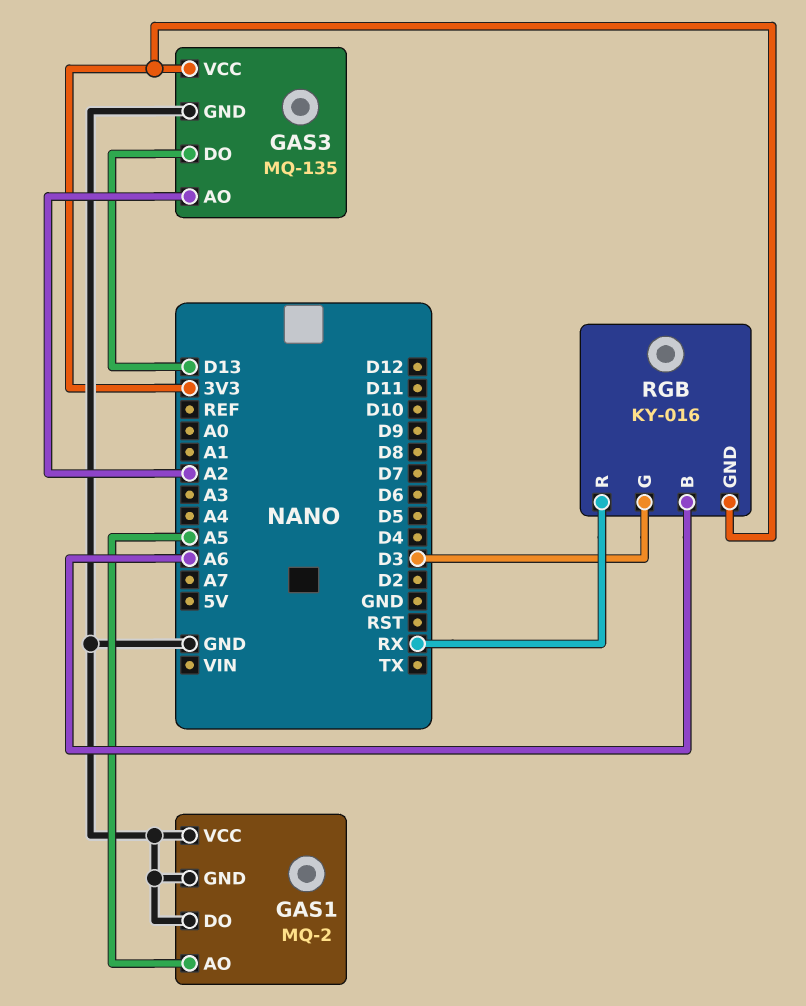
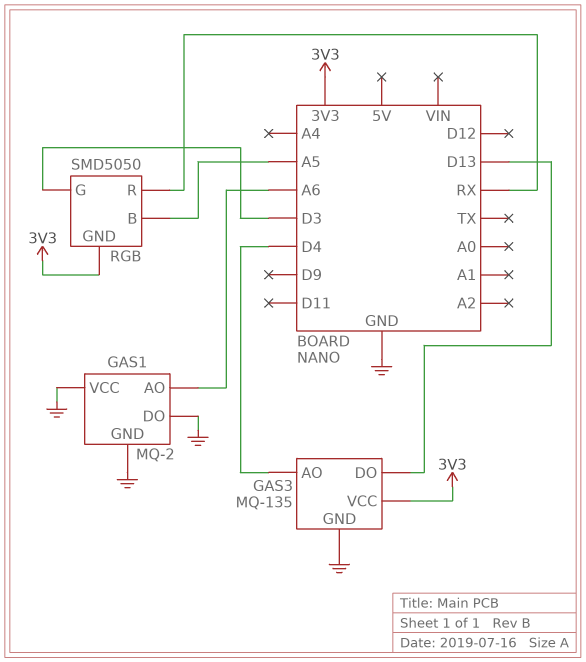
GAS1 pin AO: A5 -> A6
GAS3 pin AO: A2 -> D4
RGB: KY-016 -> SMD5050
RGB pin B: A6 -> A5

